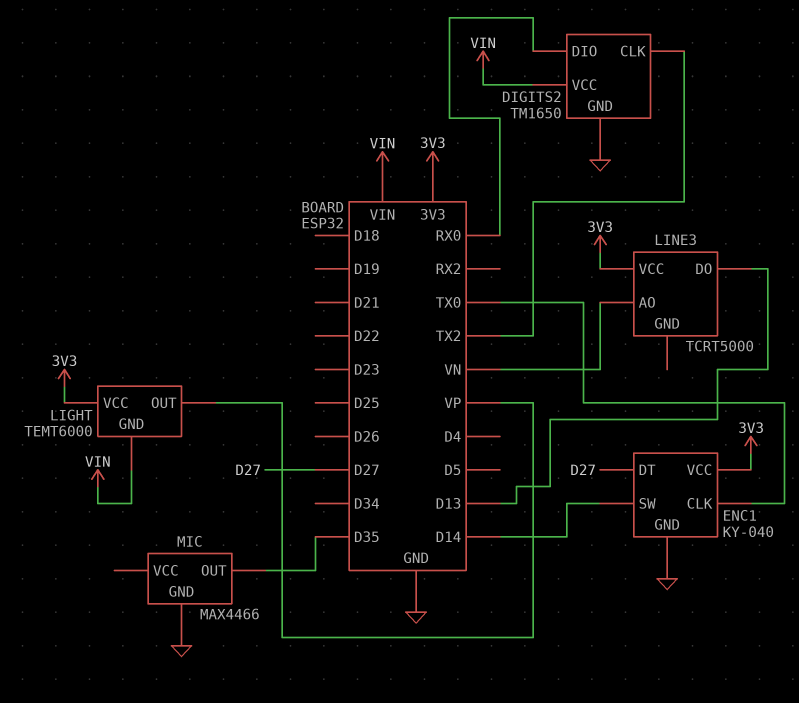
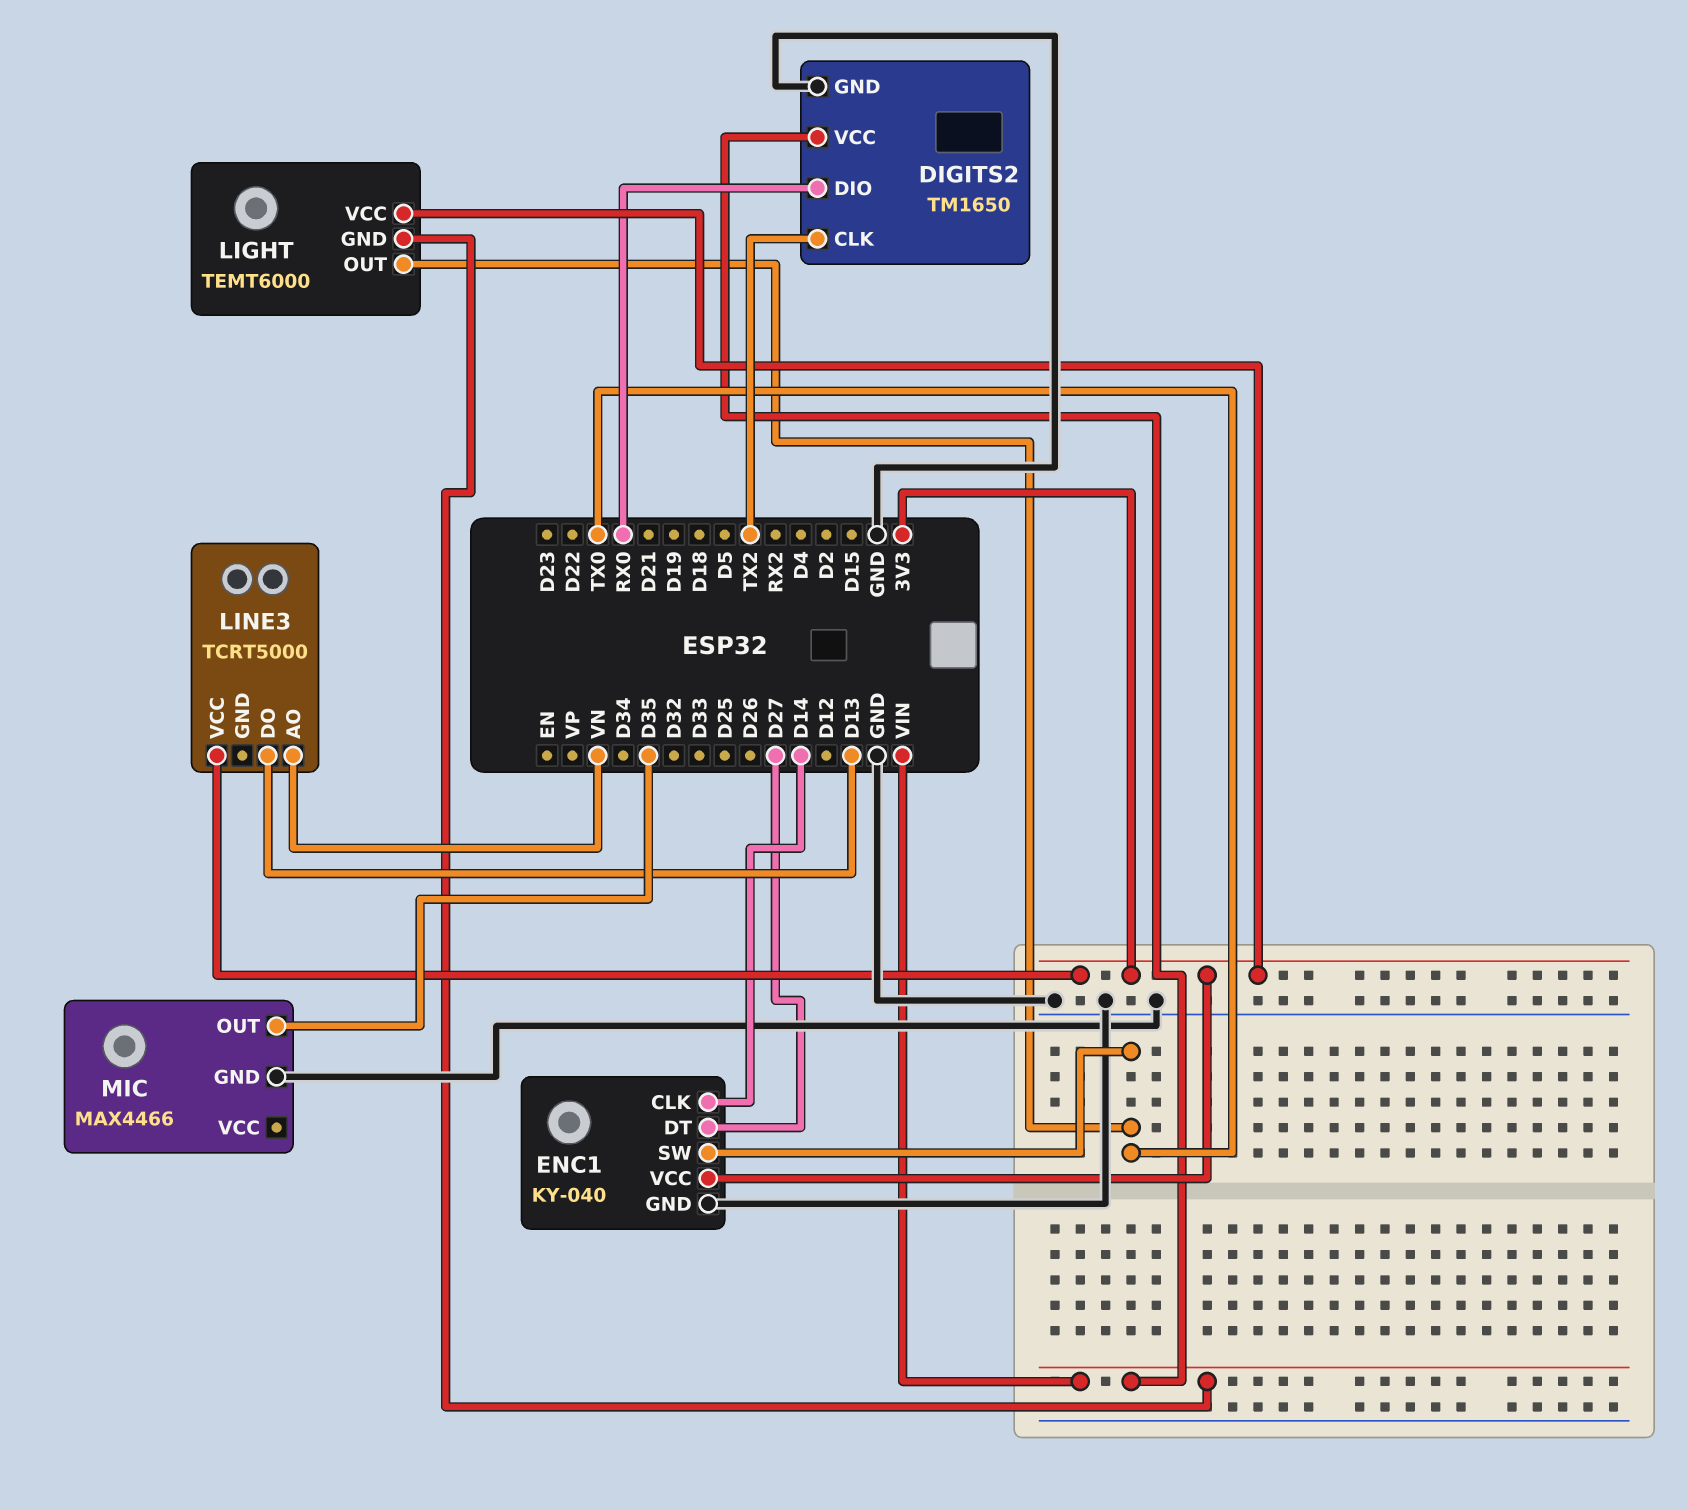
ENC1 pin CLK: TX0 -> D14
ENC1 pin SW: D14 -> TX0
LIGHT pin OUT: VP -> TX0

